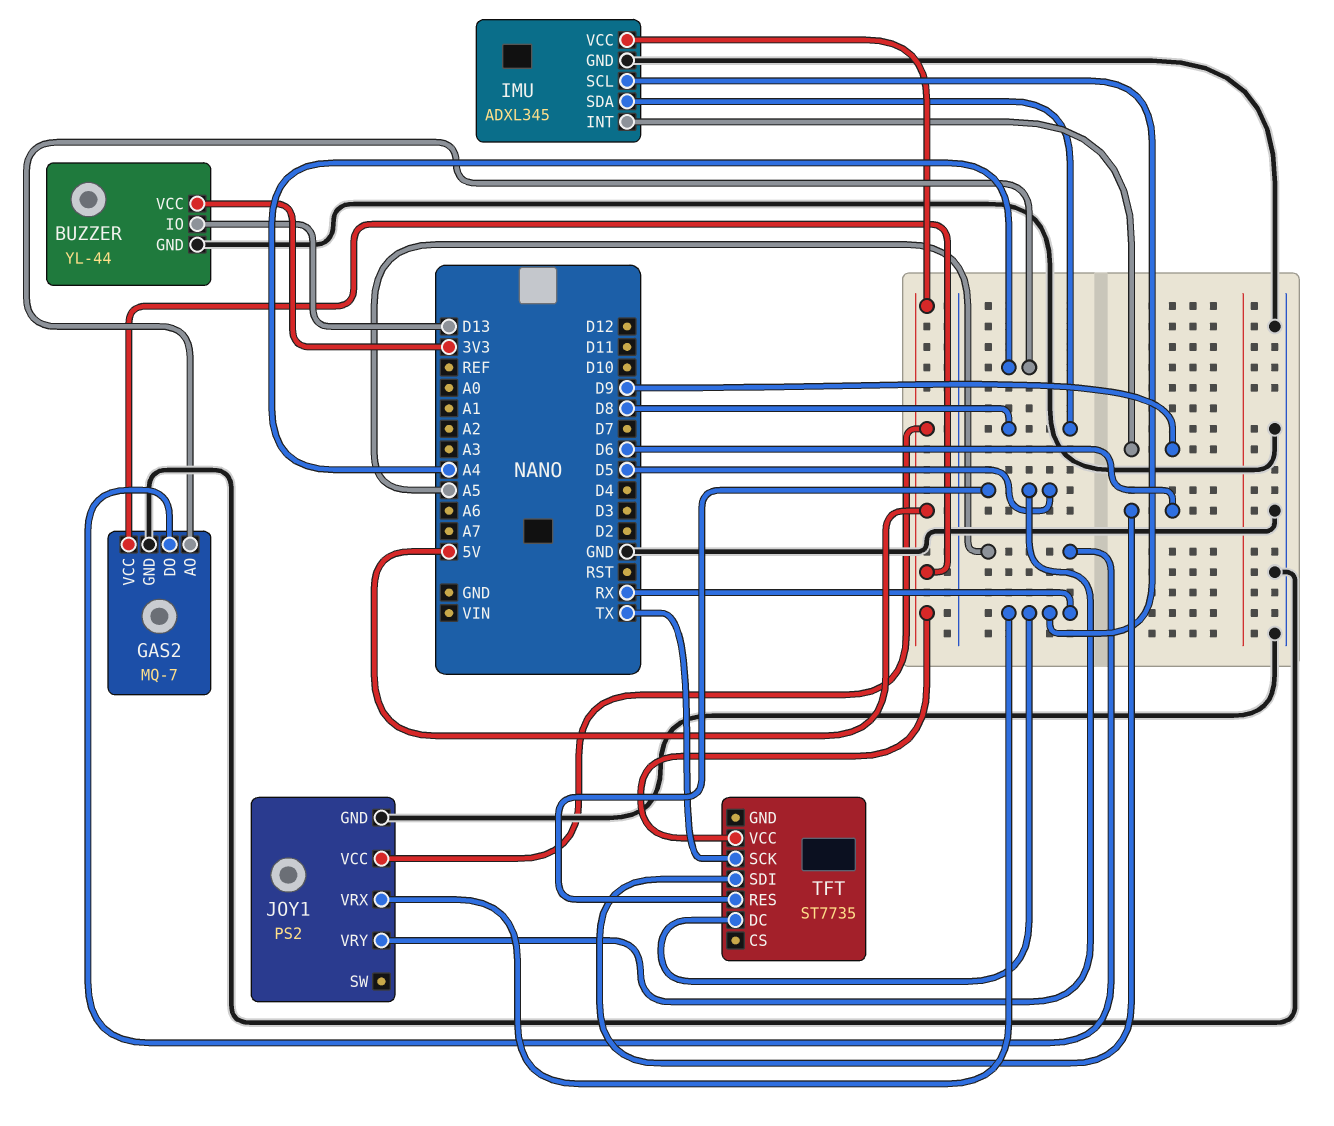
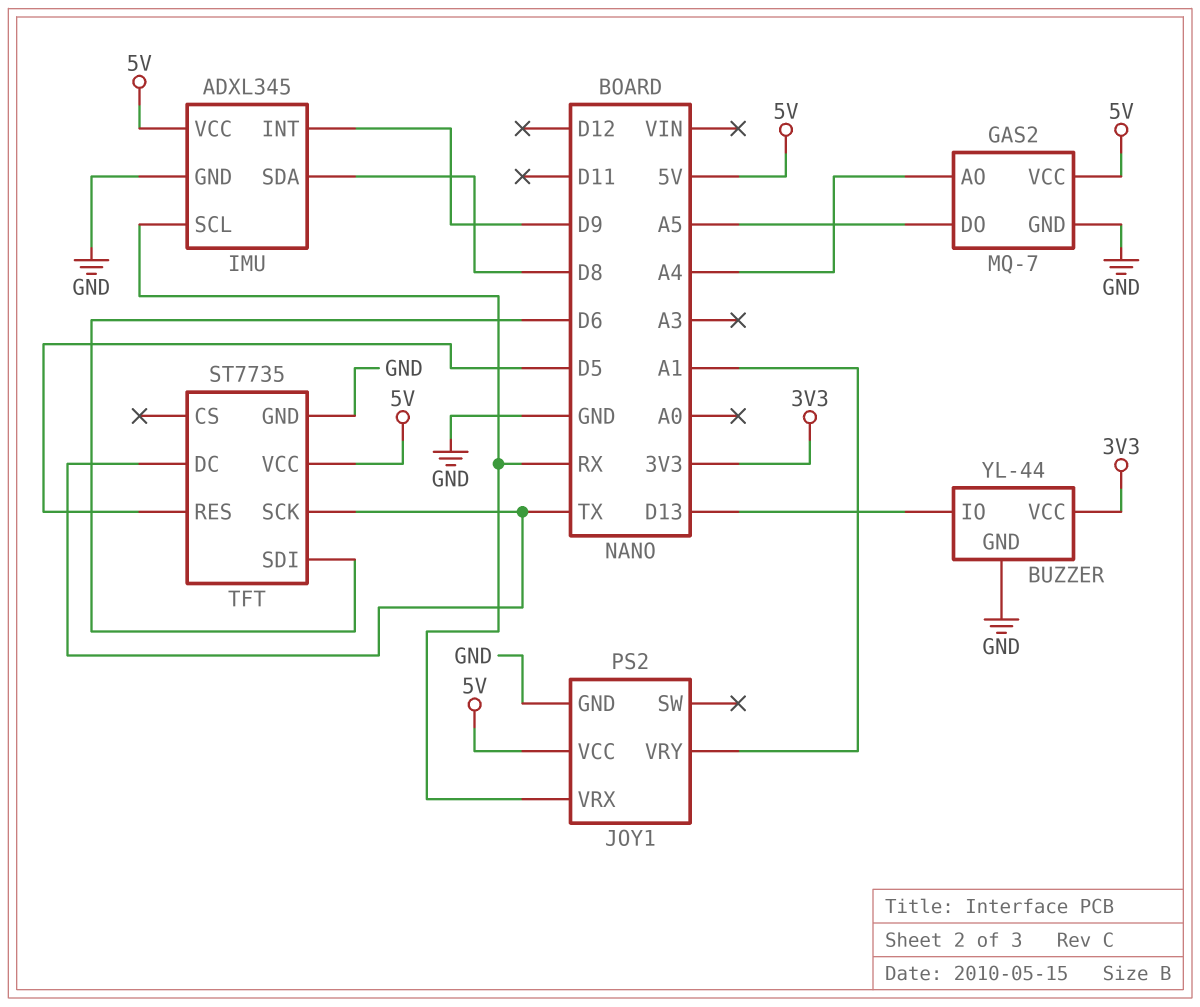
JOY1 pin VRY: D5 -> A1
TFT pin DC: RX -> TX
TFT pin GND: none -> GND

